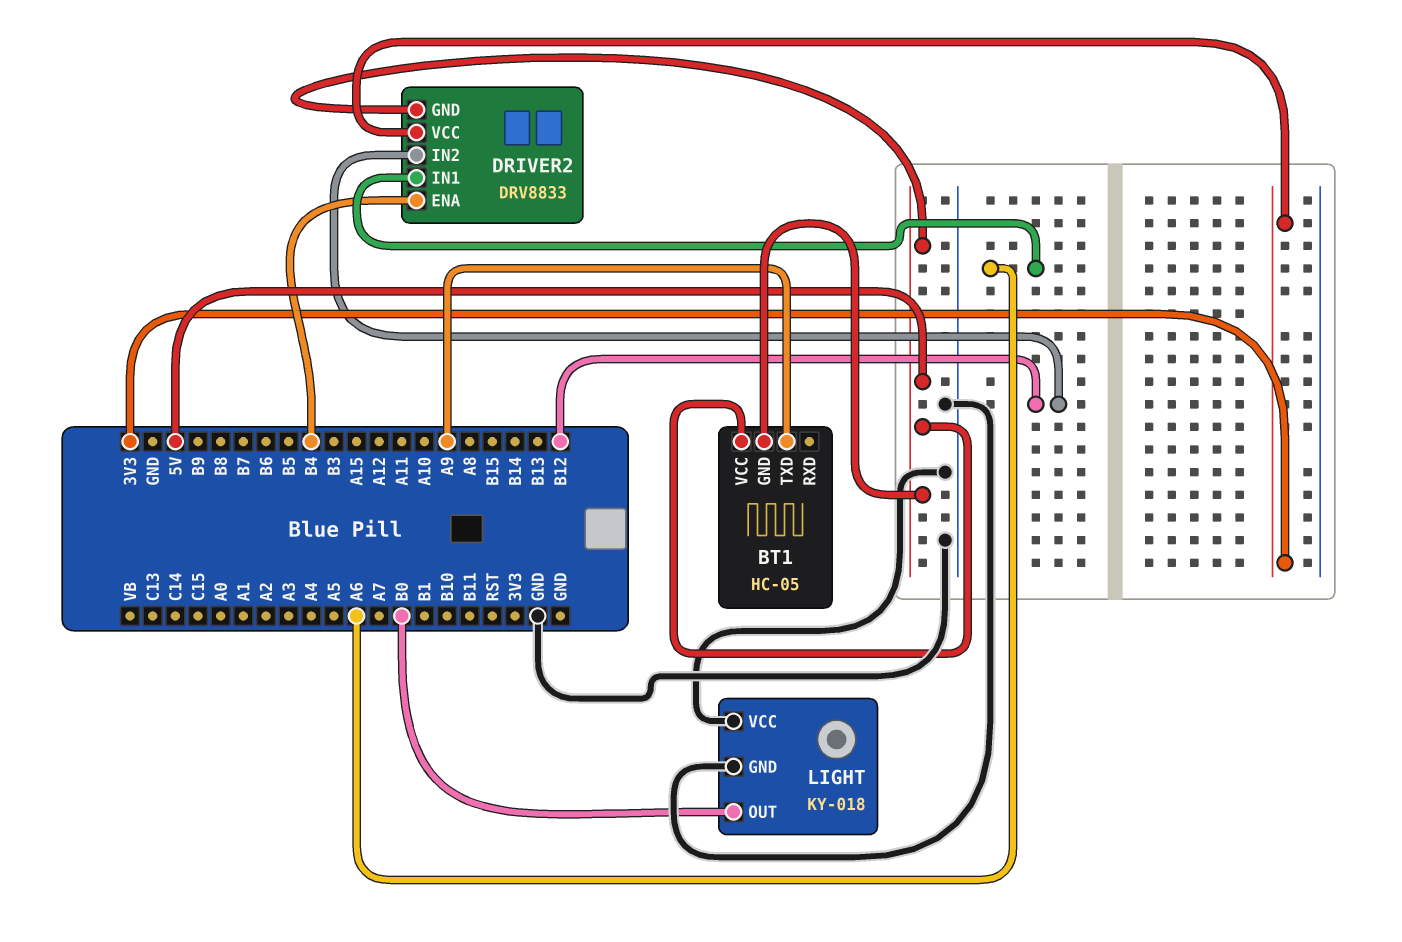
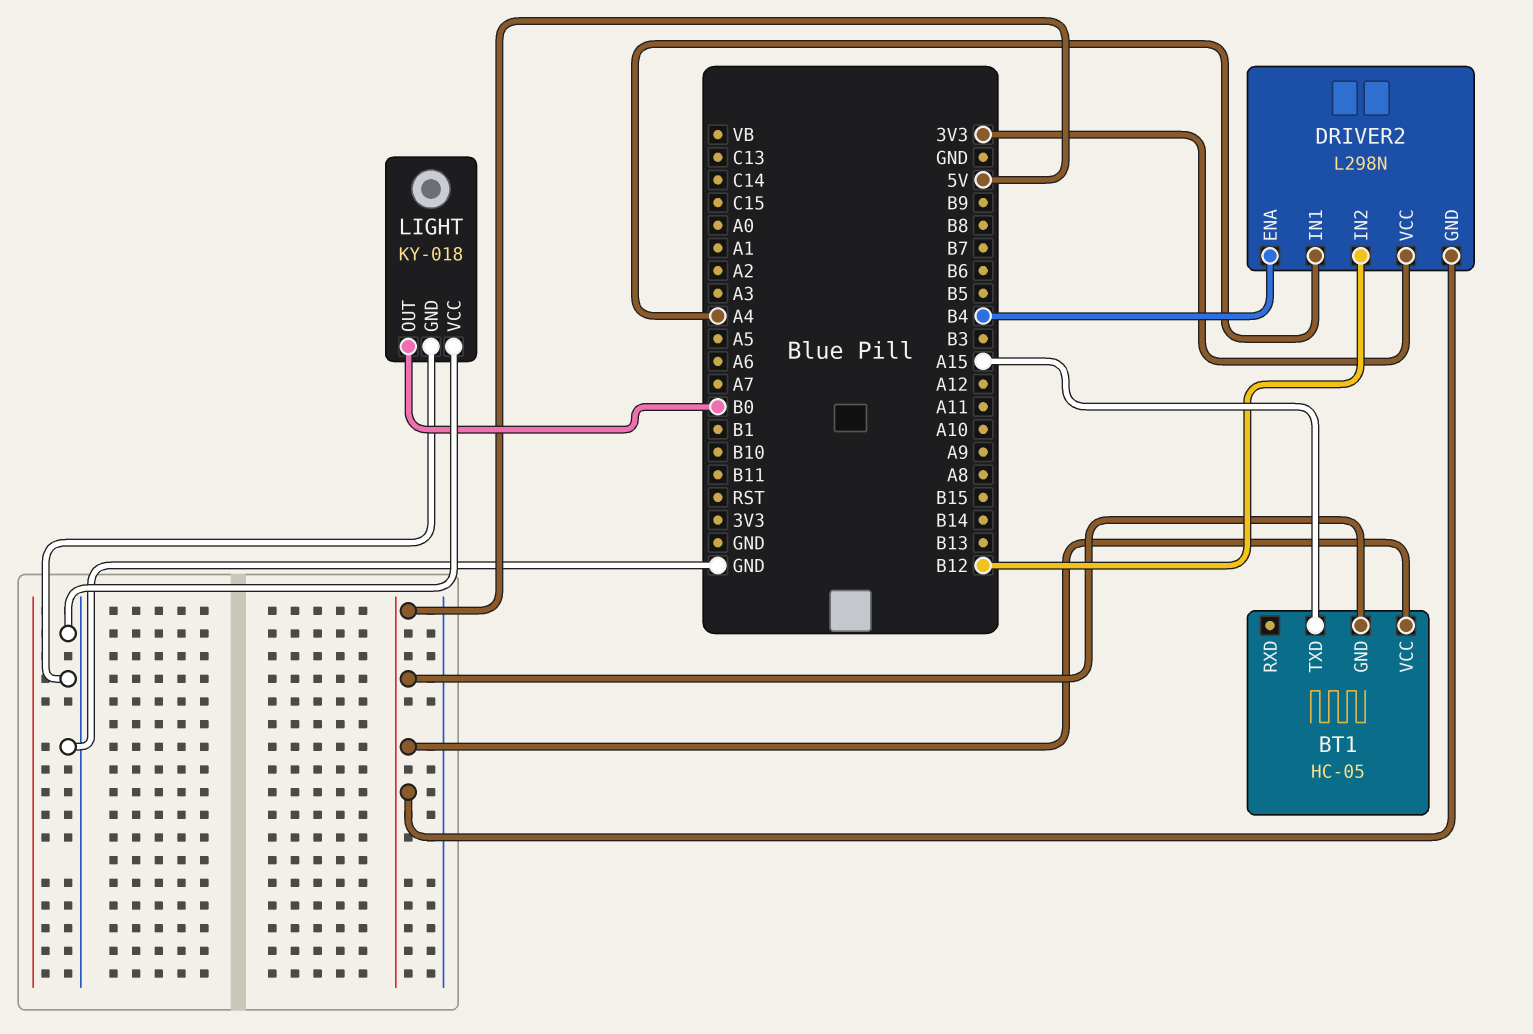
BT1 pin TXD: A9 -> A15
DRIVER2: DRV8833 -> L298N
DRIVER2 pin IN1: A6 -> A4

